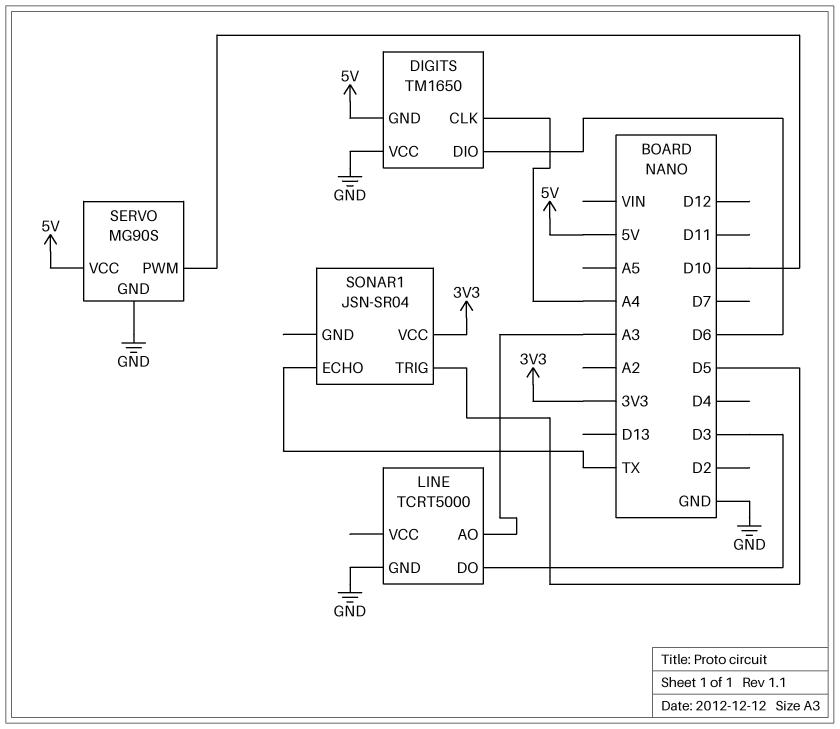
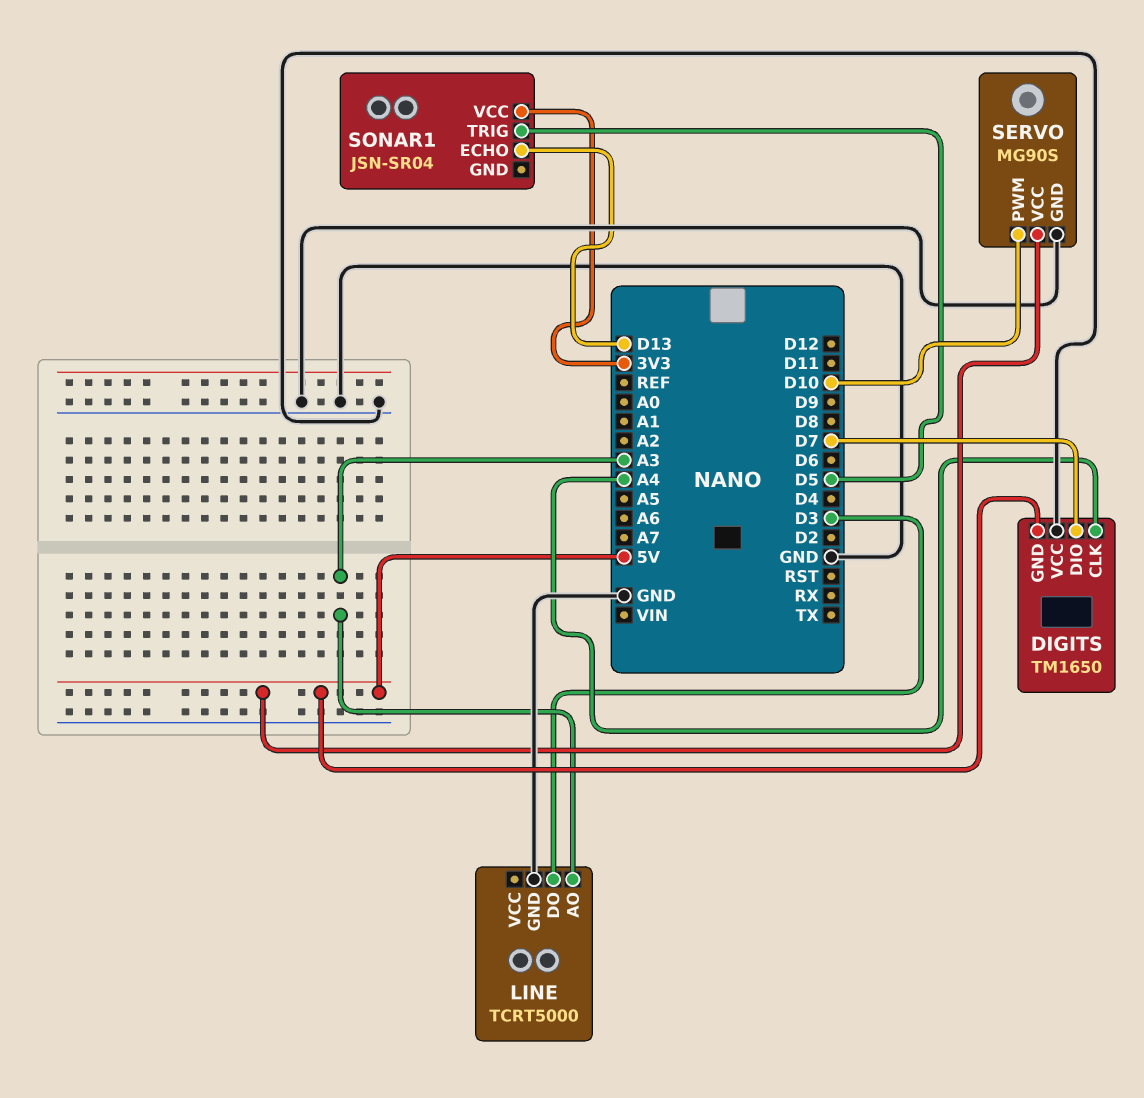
DIGITS pin DIO: D6 -> D7
SONAR1 pin ECHO: TX -> D13

